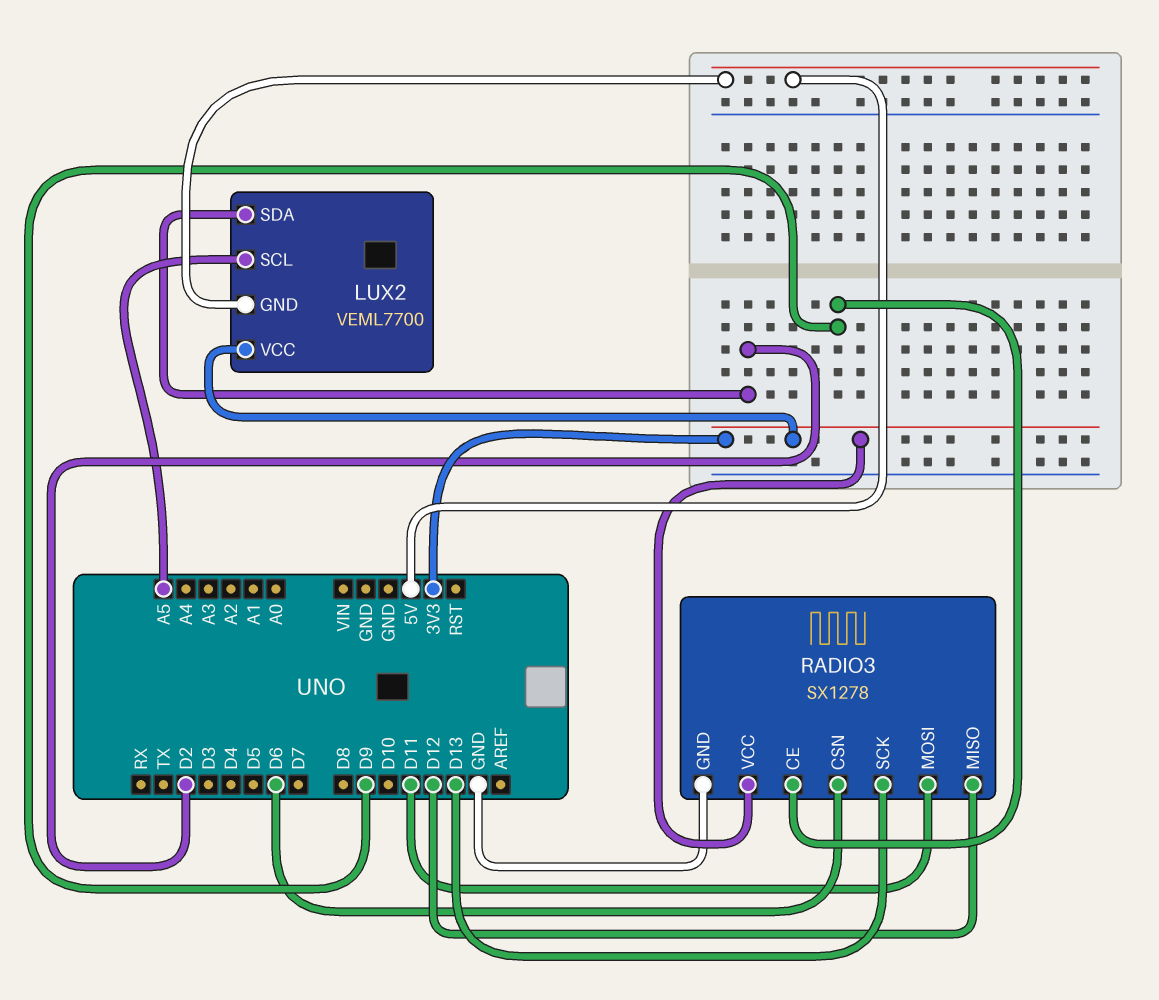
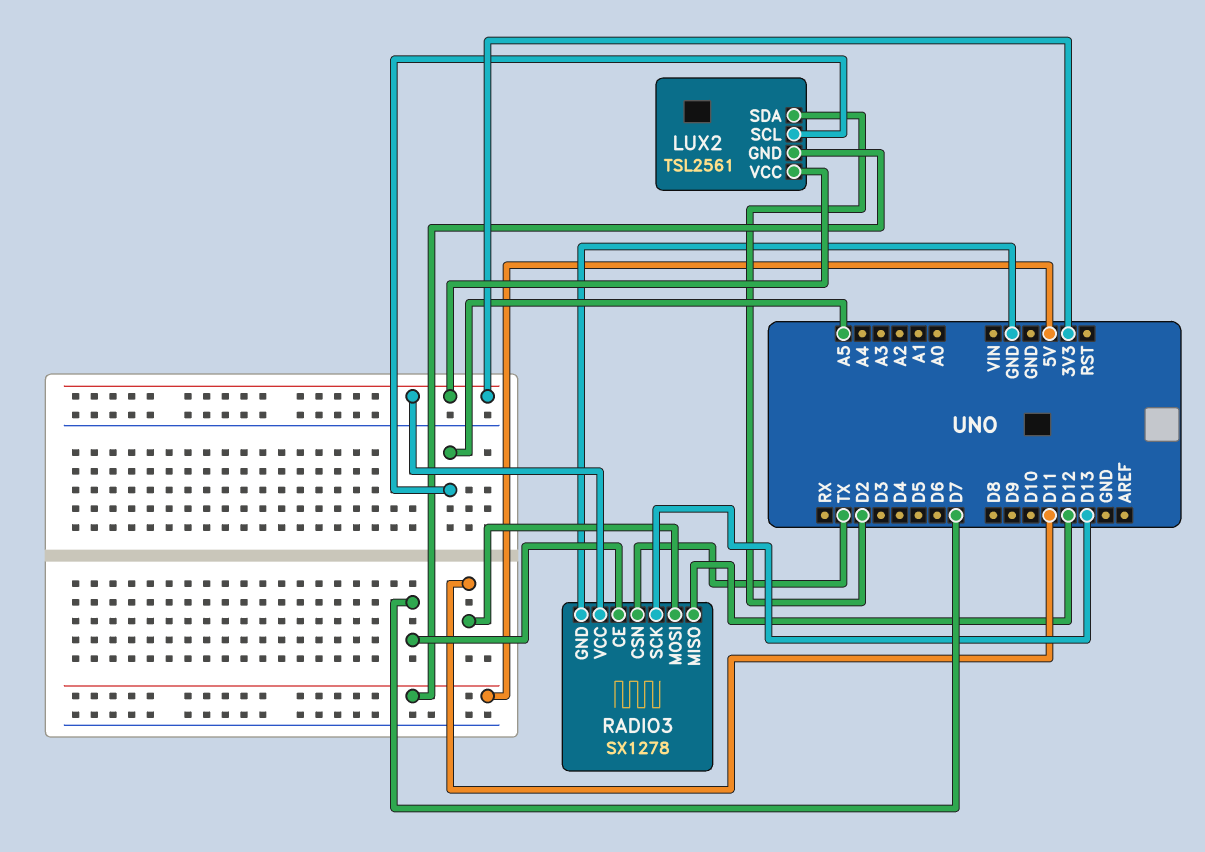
LUX2: VEML7700 -> TSL2561
RADIO3 pin CE: D9 -> D7
RADIO3 pin CSN: D6 -> TX

